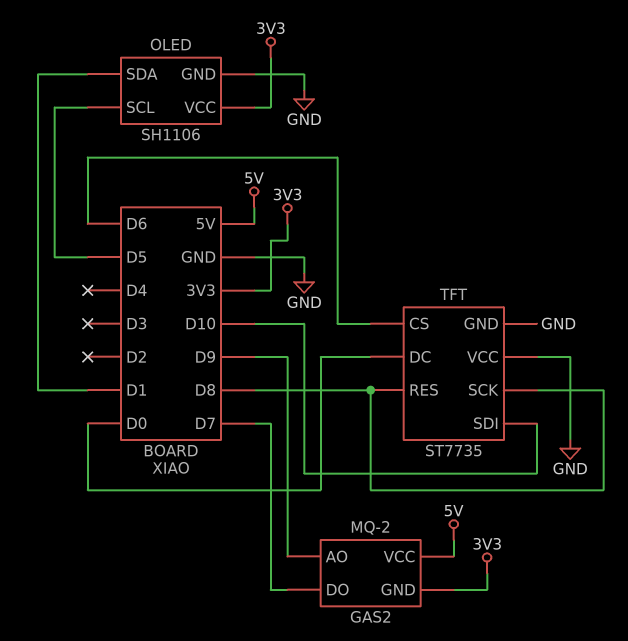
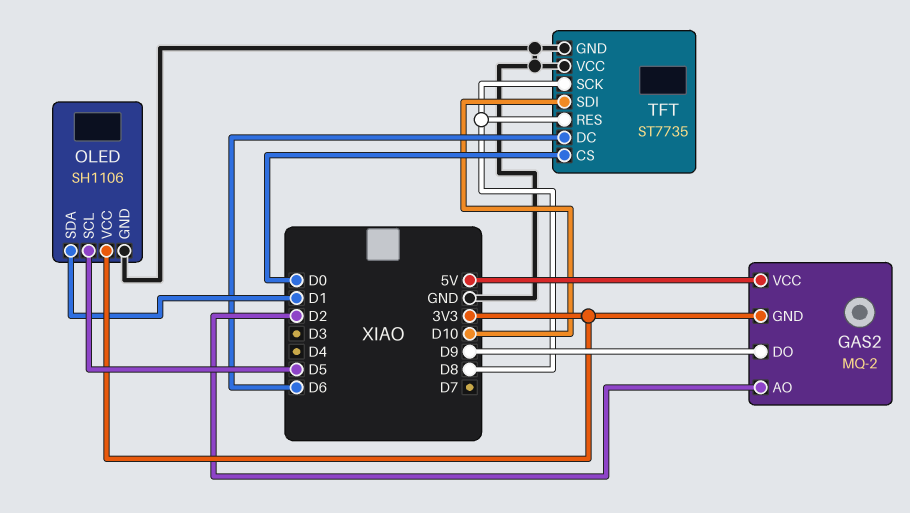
GAS2 pin AO: D9 -> D2
GAS2 pin DO: D7 -> D9
TFT pin CS: D6 -> D0
TFT pin DC: D0 -> D6

